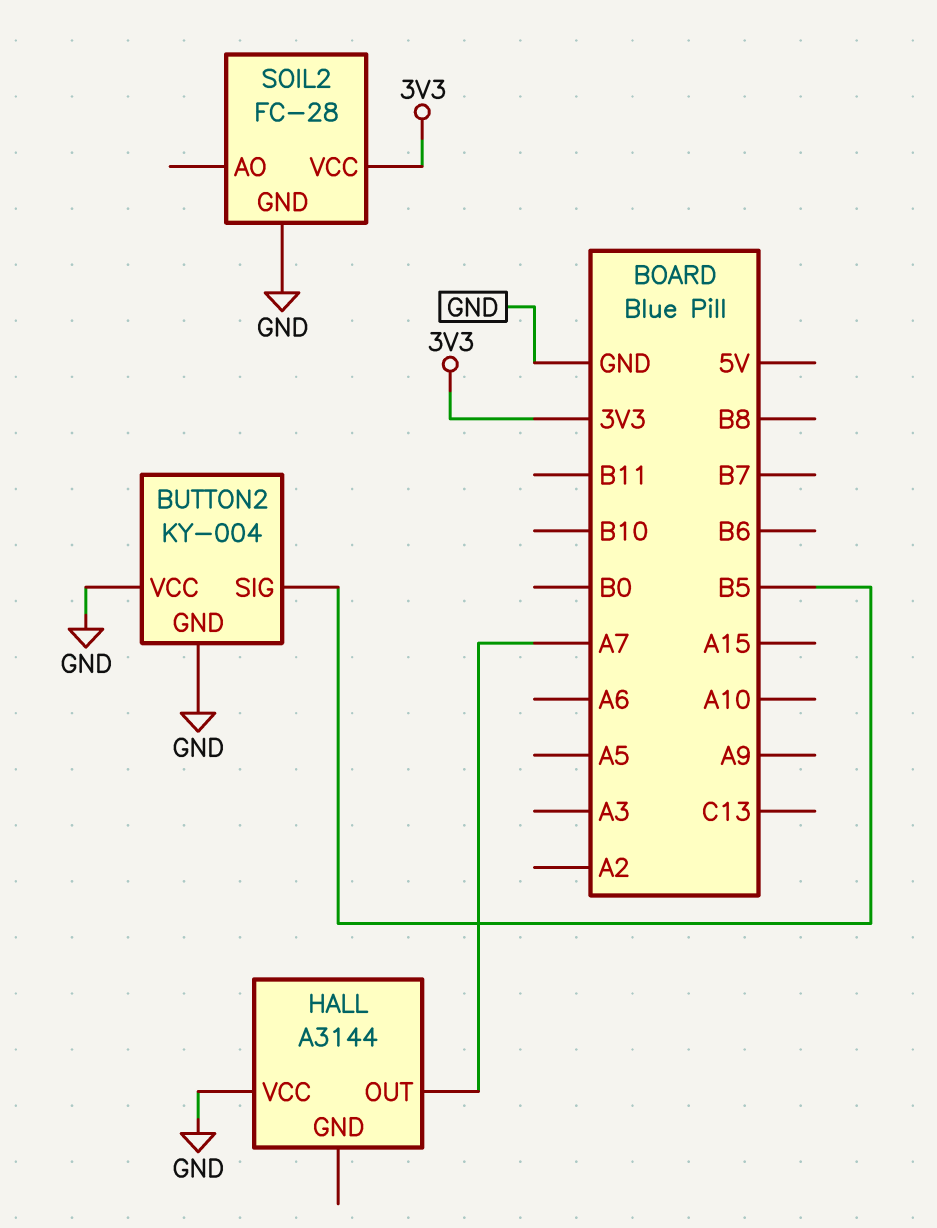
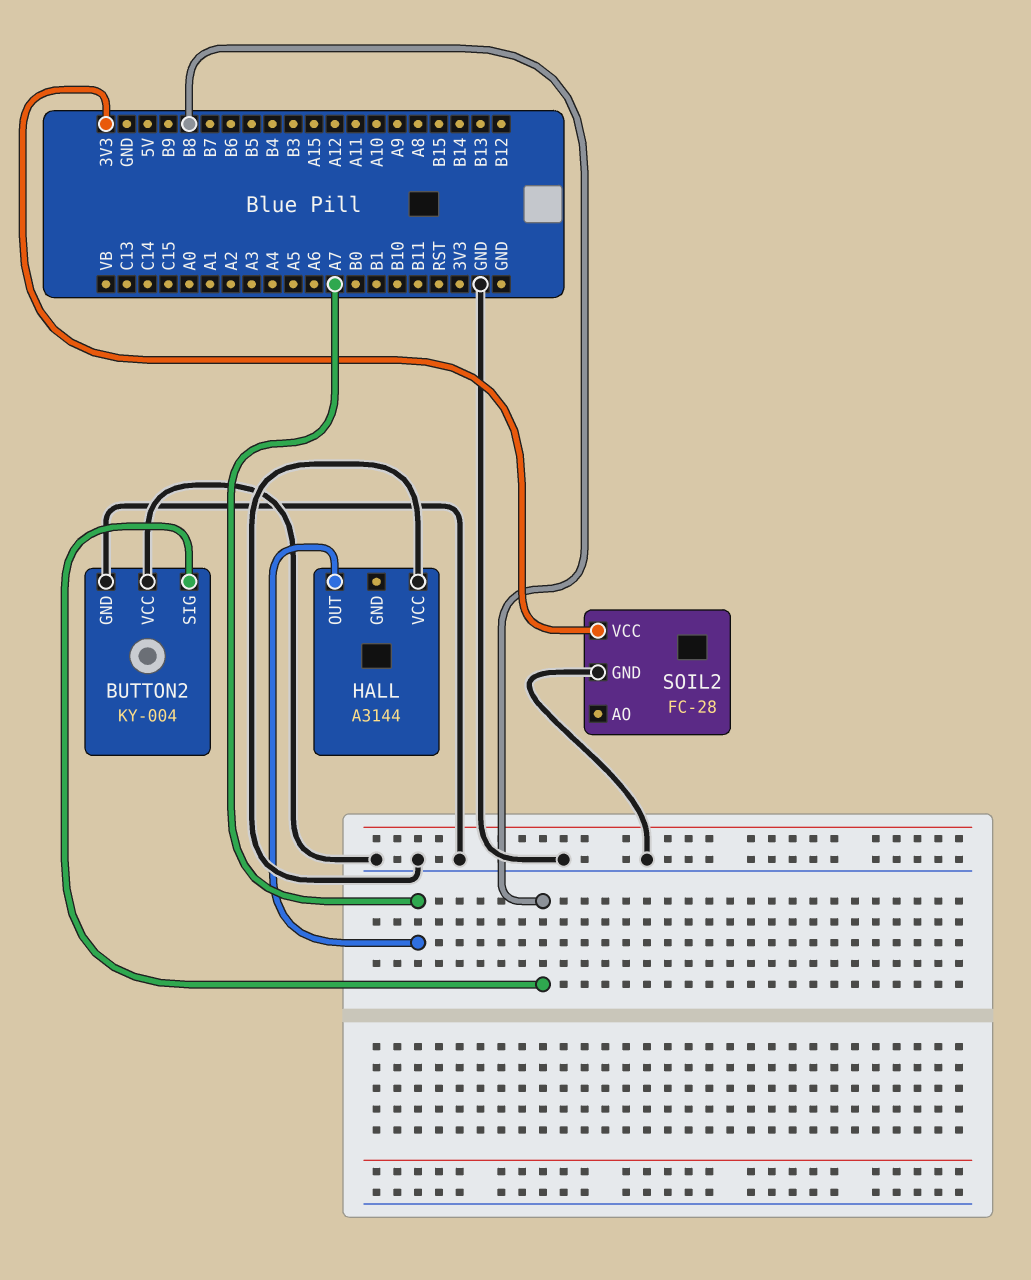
BUTTON2 pin SIG: B5 -> B8

